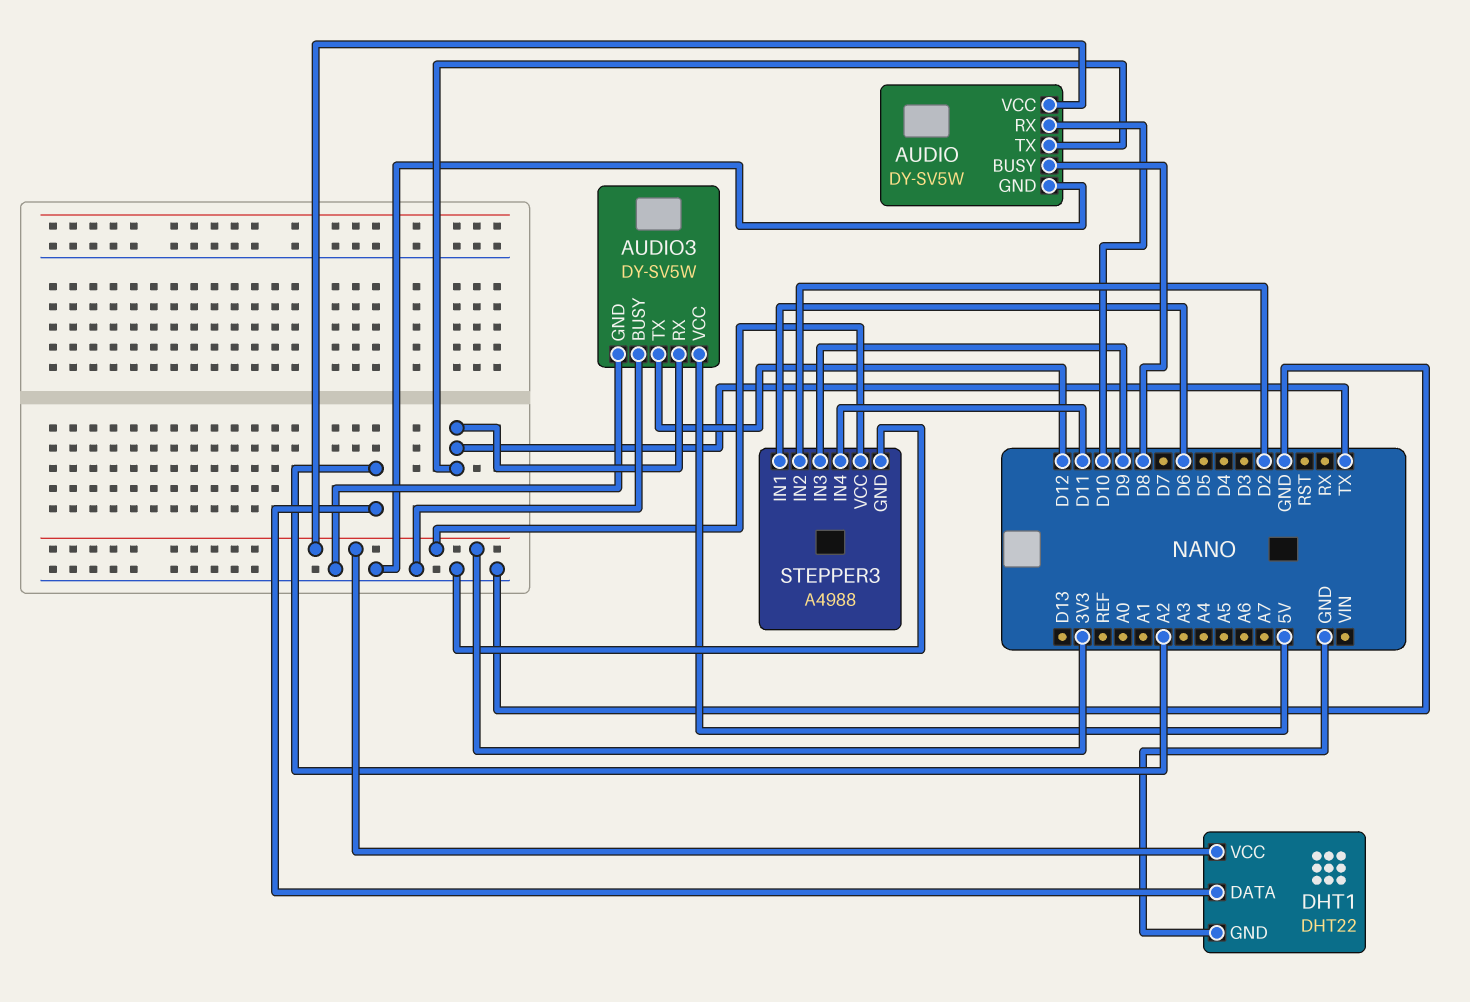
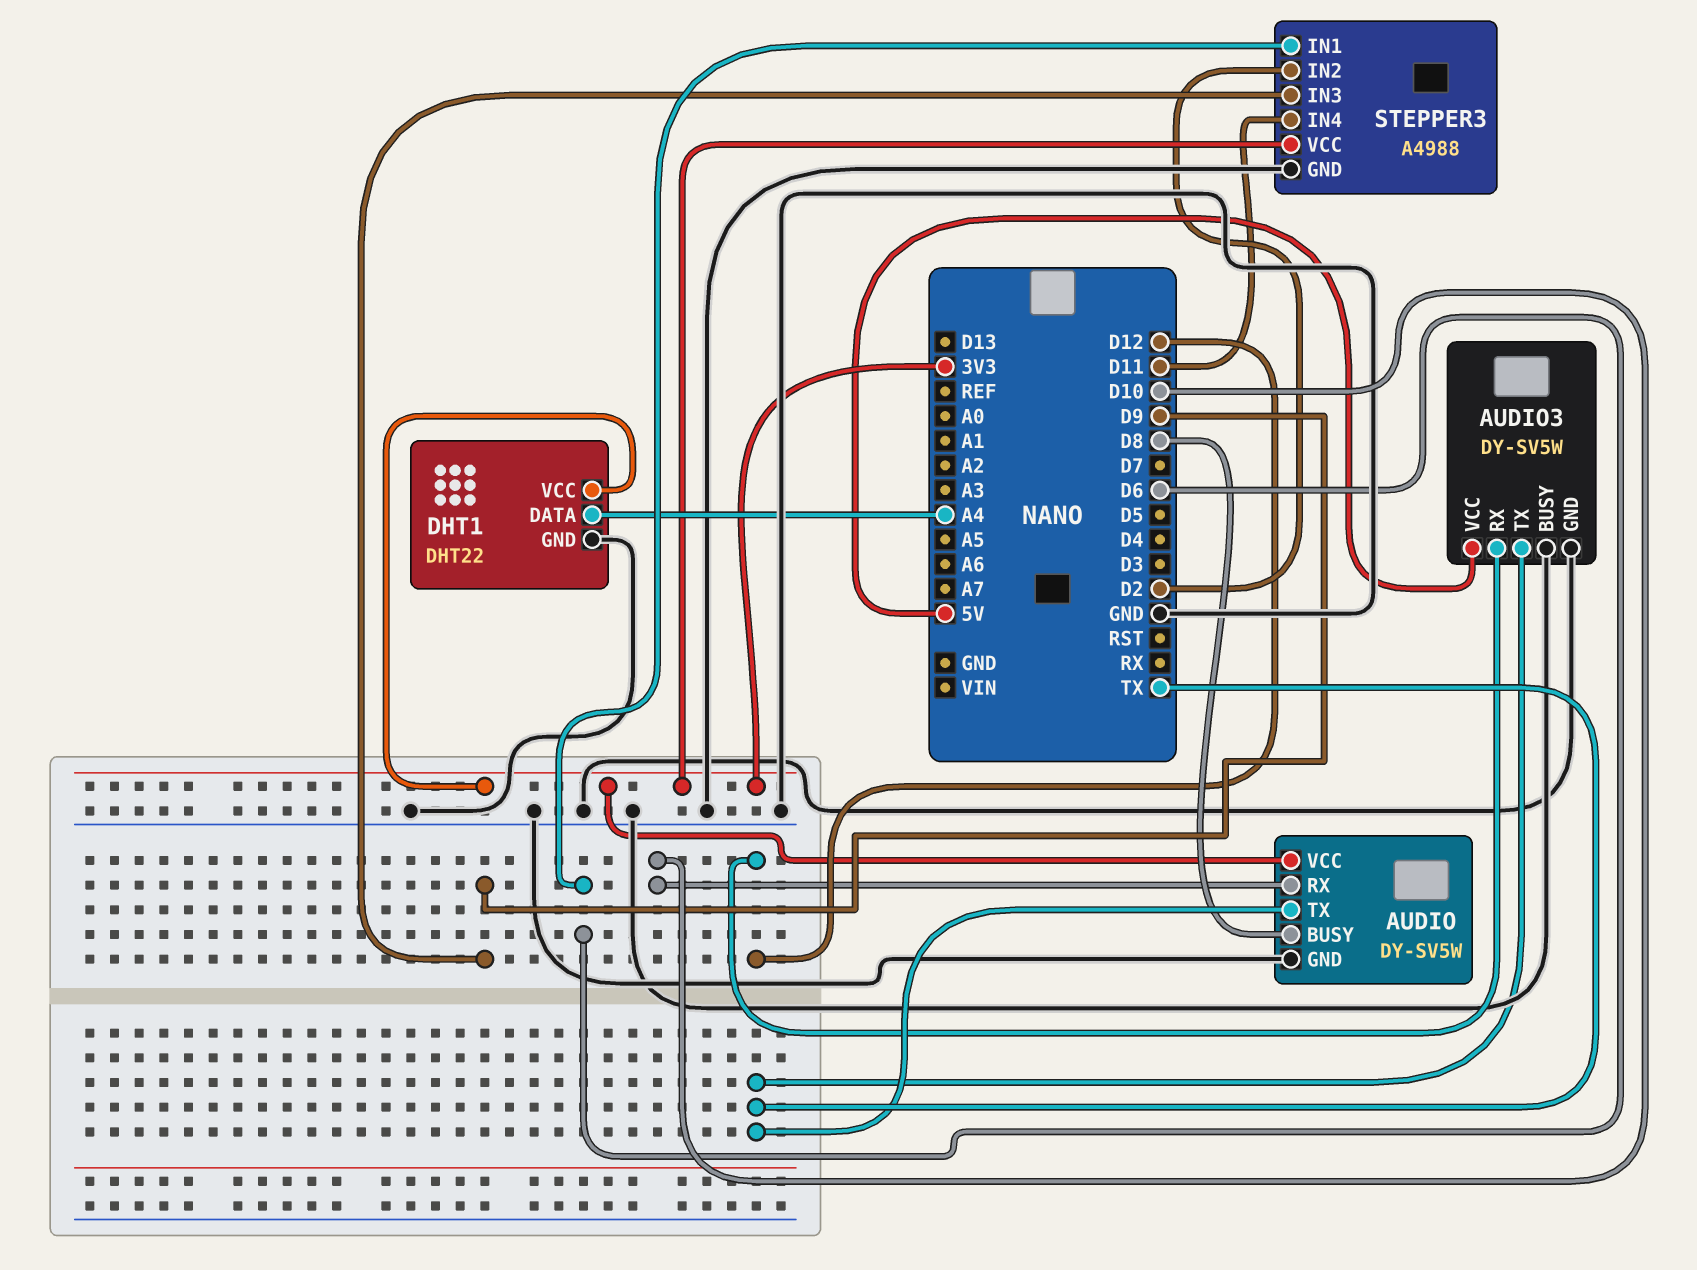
AUDIO3 pin RX: TX -> D12
AUDIO3 pin TX: D12 -> TX
DHT1 pin DATA: A2 -> A4

